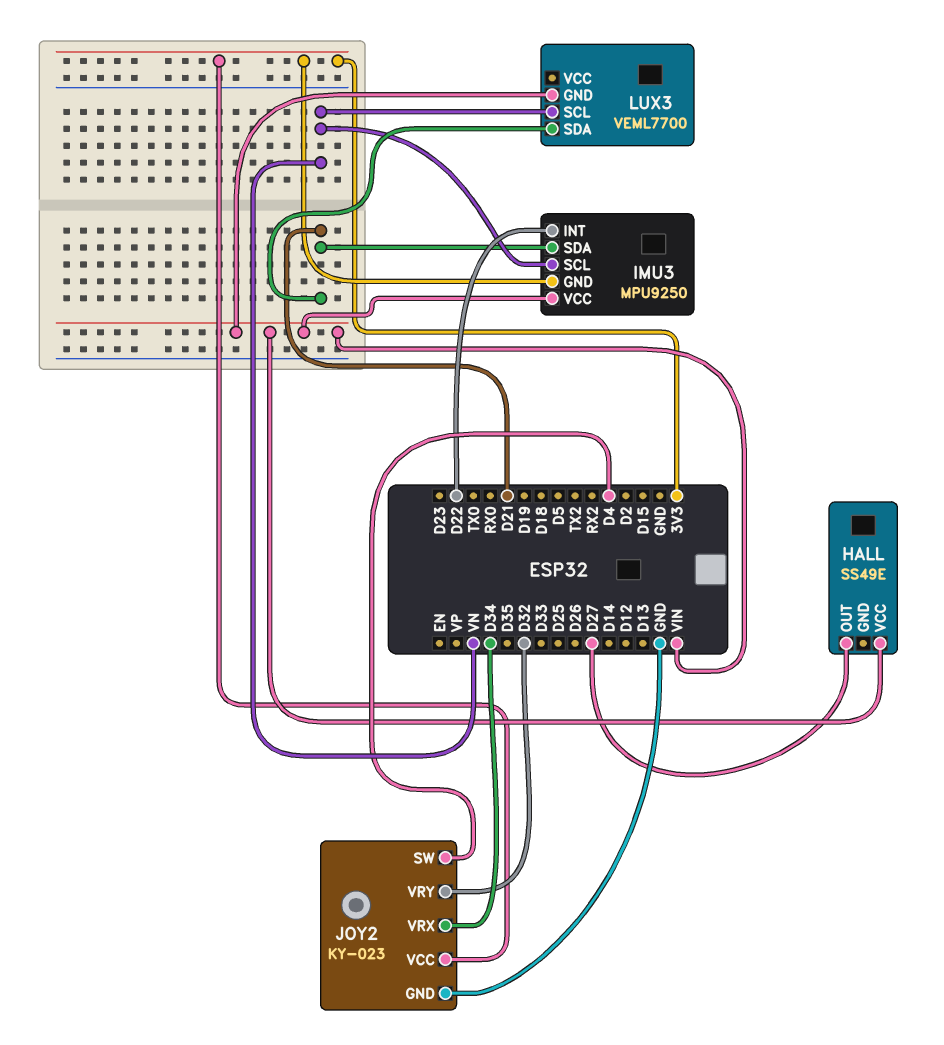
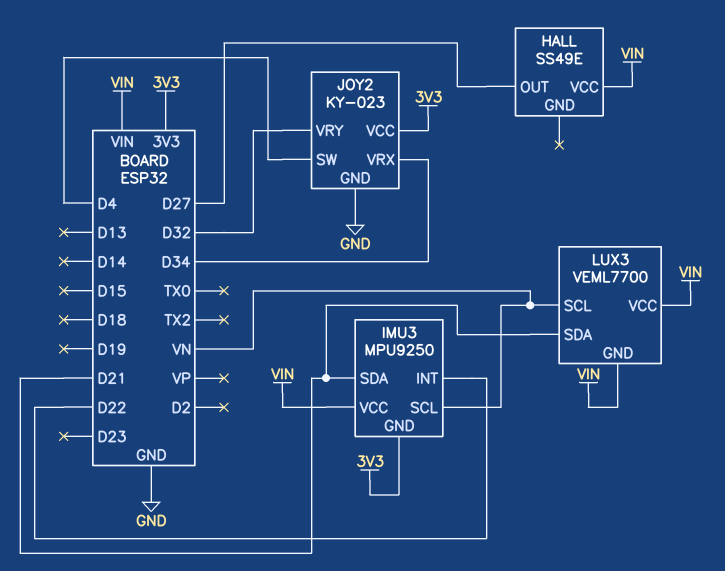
LUX3 pin VCC: none -> VIN

